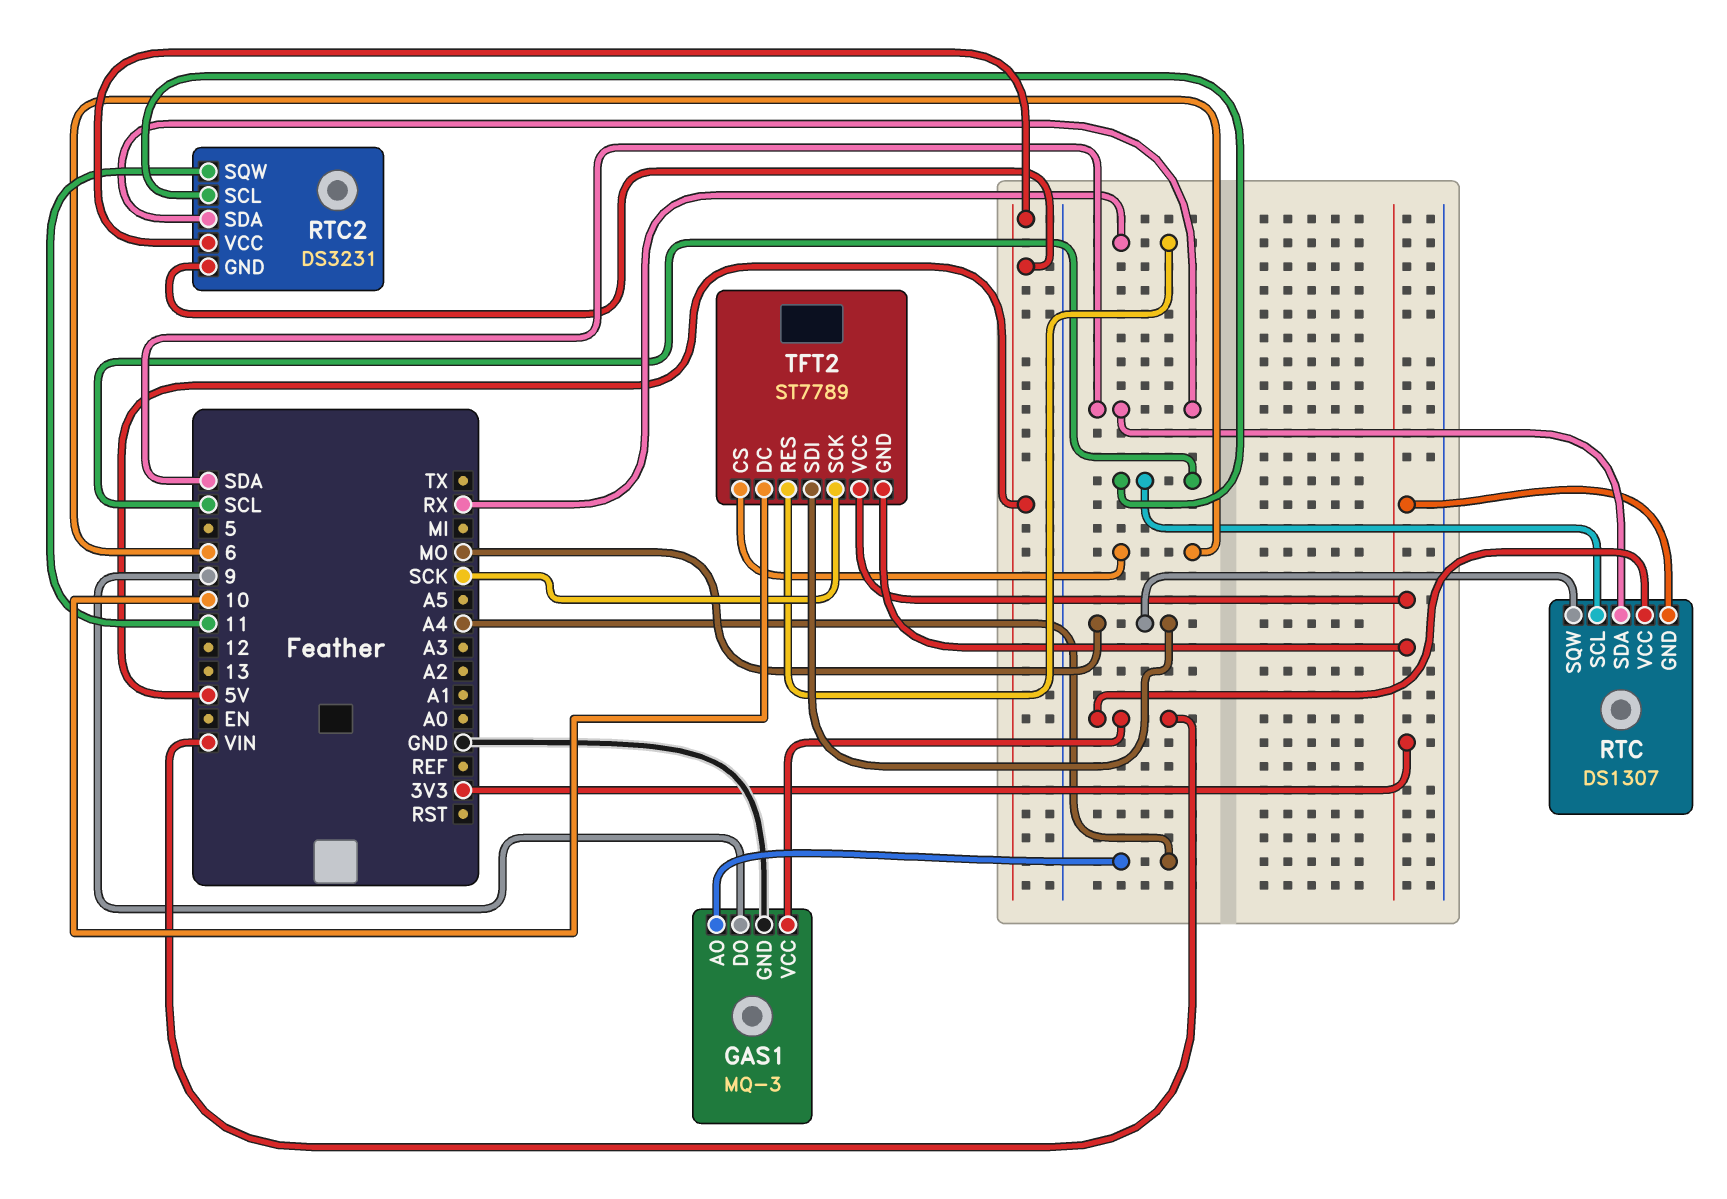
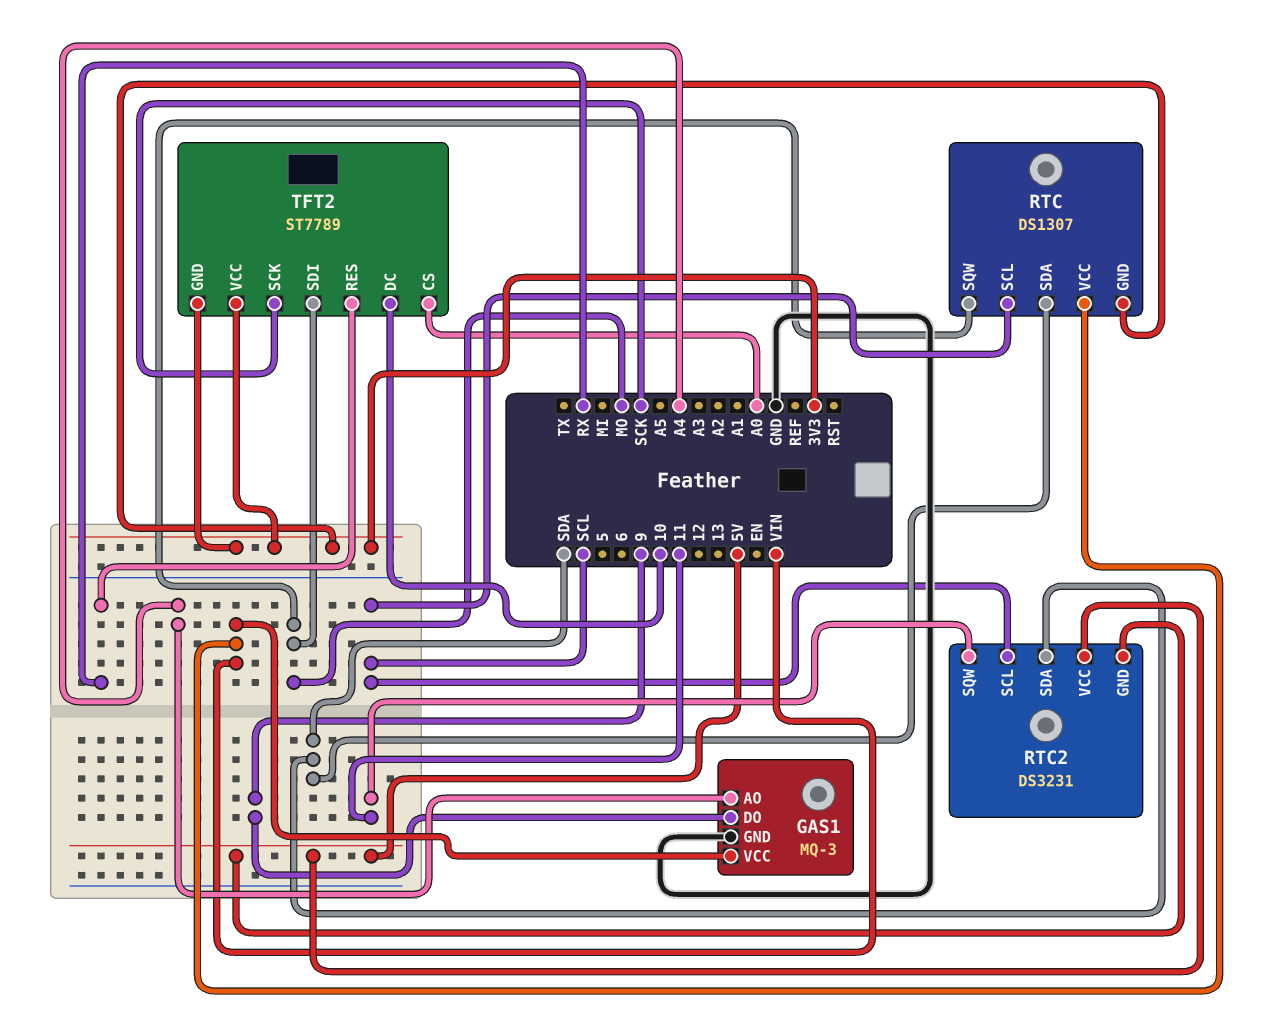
TFT2 pin CS: 6 -> A0

